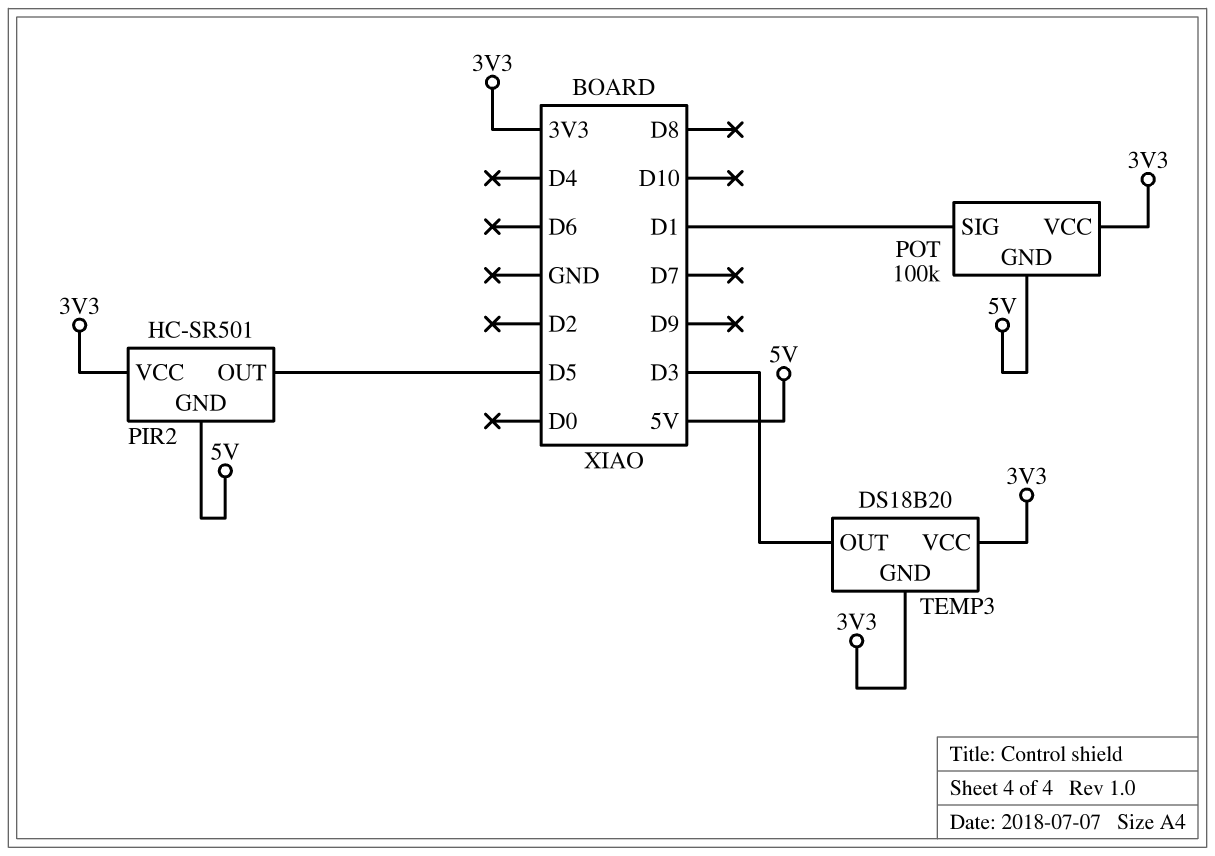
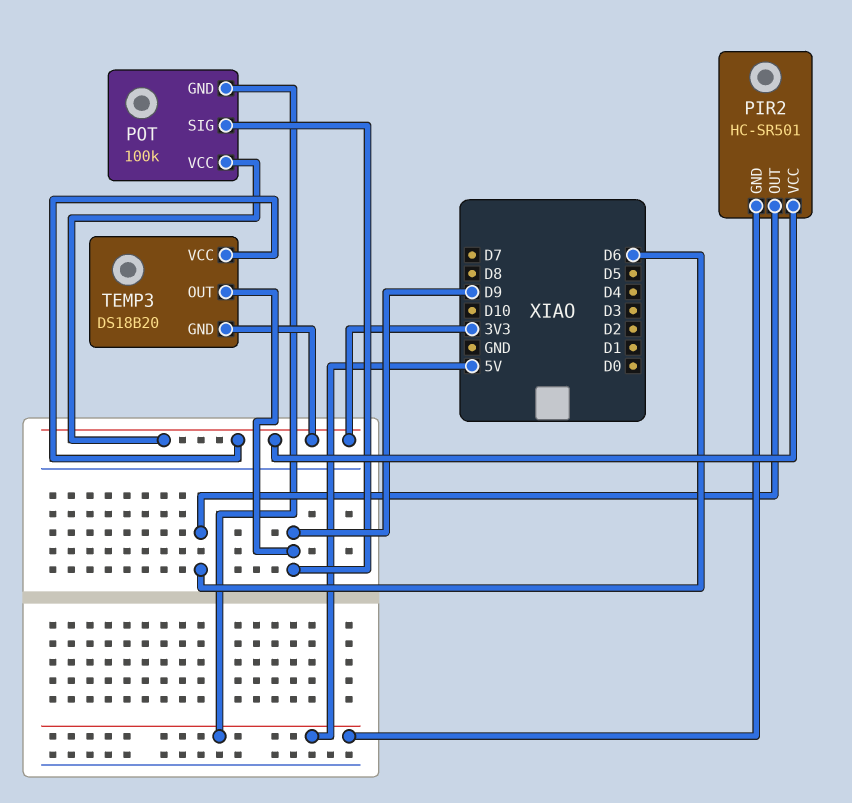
PIR2 pin OUT: D5 -> D6
POT pin SIG: D1 -> D9
TEMP3 pin OUT: D3 -> D9

